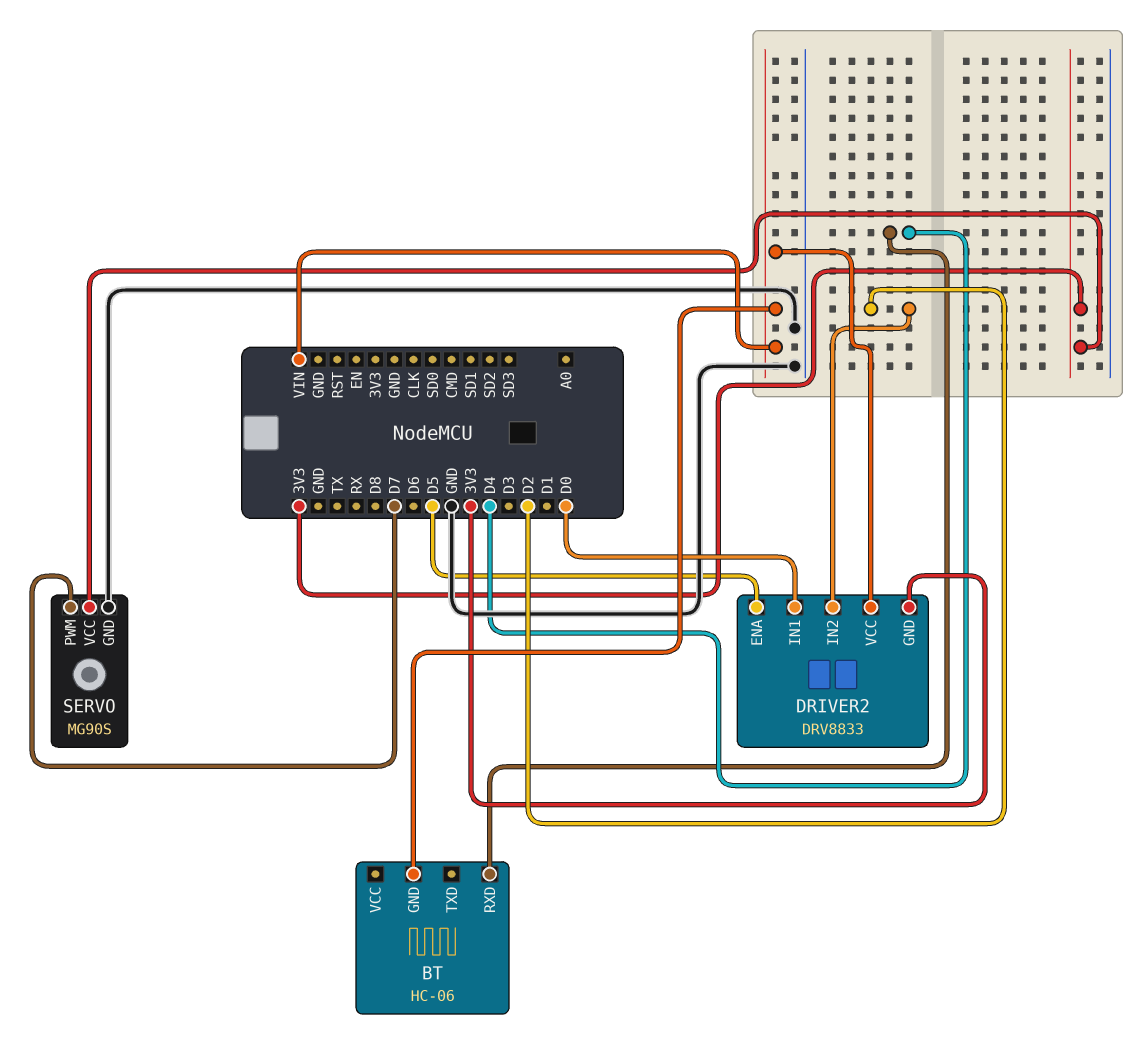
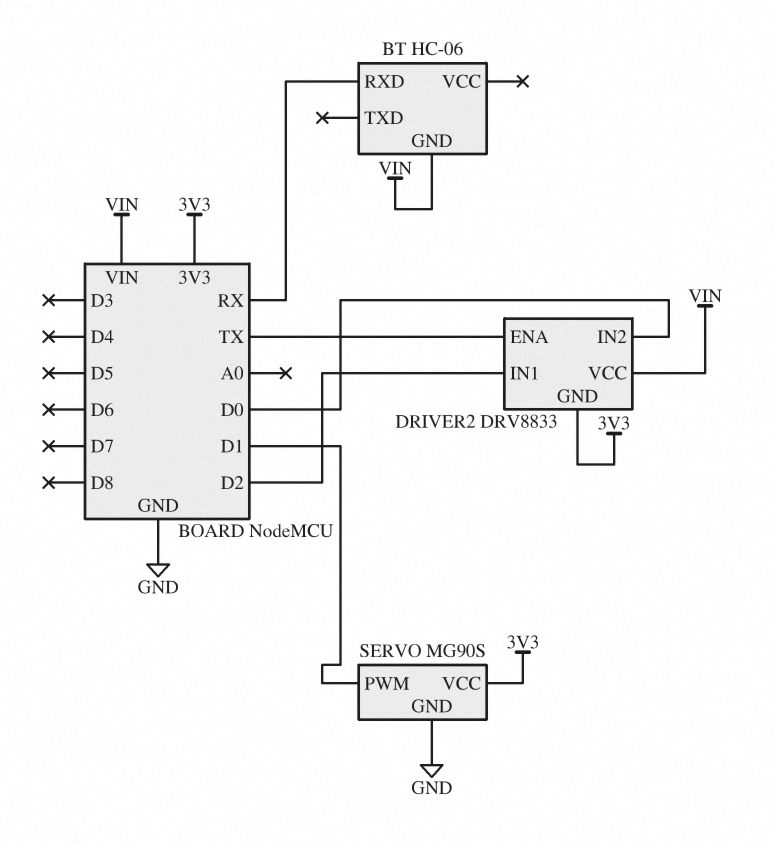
BT pin RXD: D4 -> RX
DRIVER2 pin ENA: D5 -> TX
DRIVER2 pin IN1: D0 -> D2
DRIVER2 pin IN2: D2 -> D0
SERVO pin PWM: D7 -> D1

